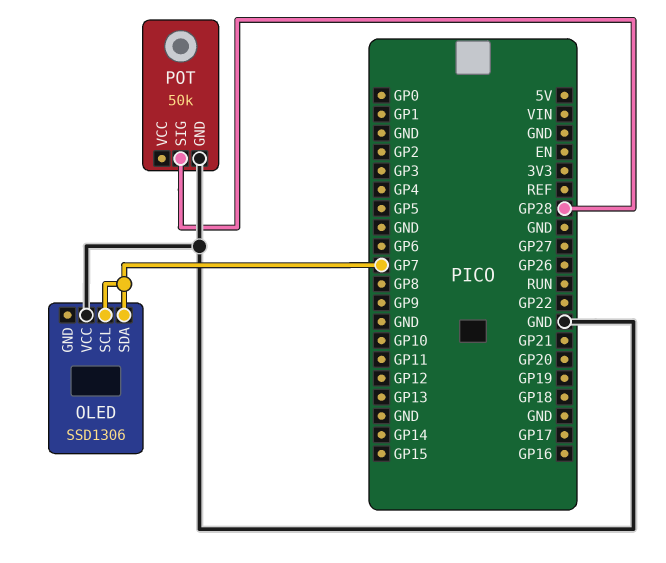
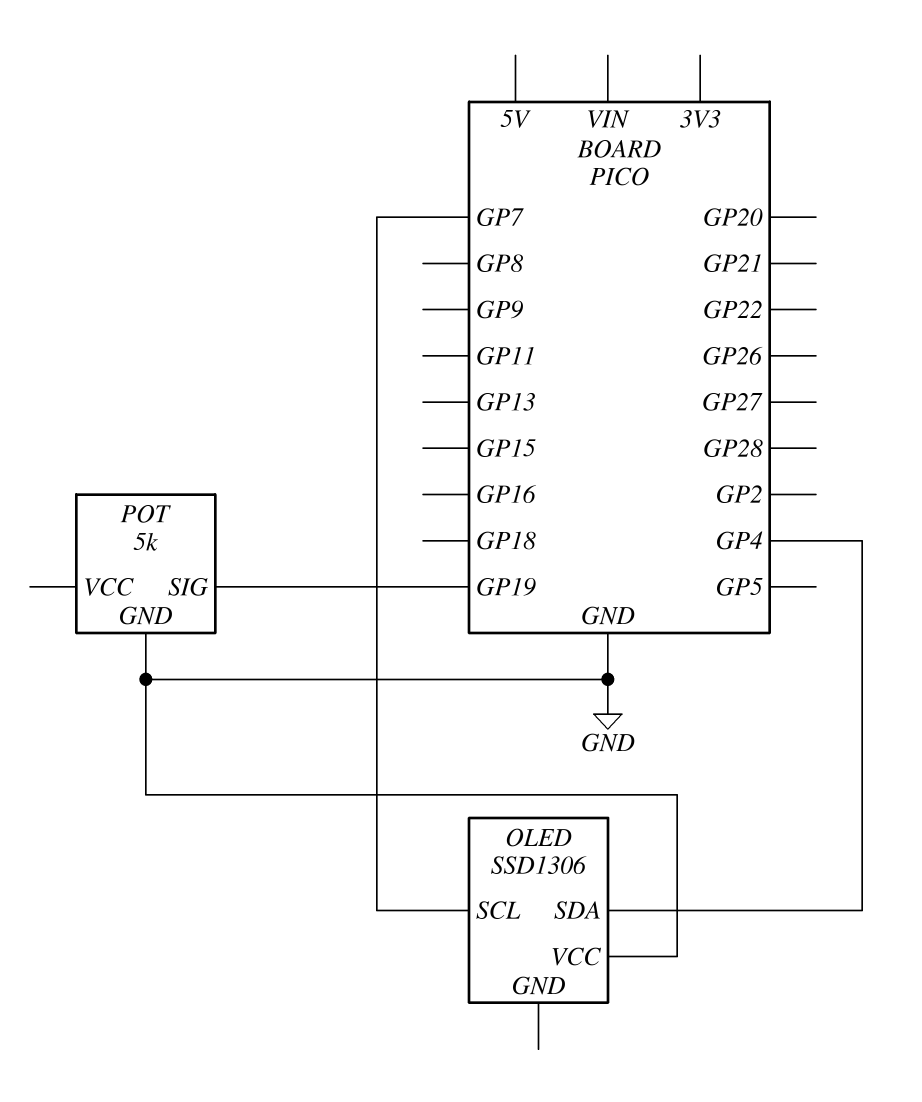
OLED pin SDA: GP7 -> GP4
POT: 50k -> 5k
POT pin SIG: GP28 -> GP19

